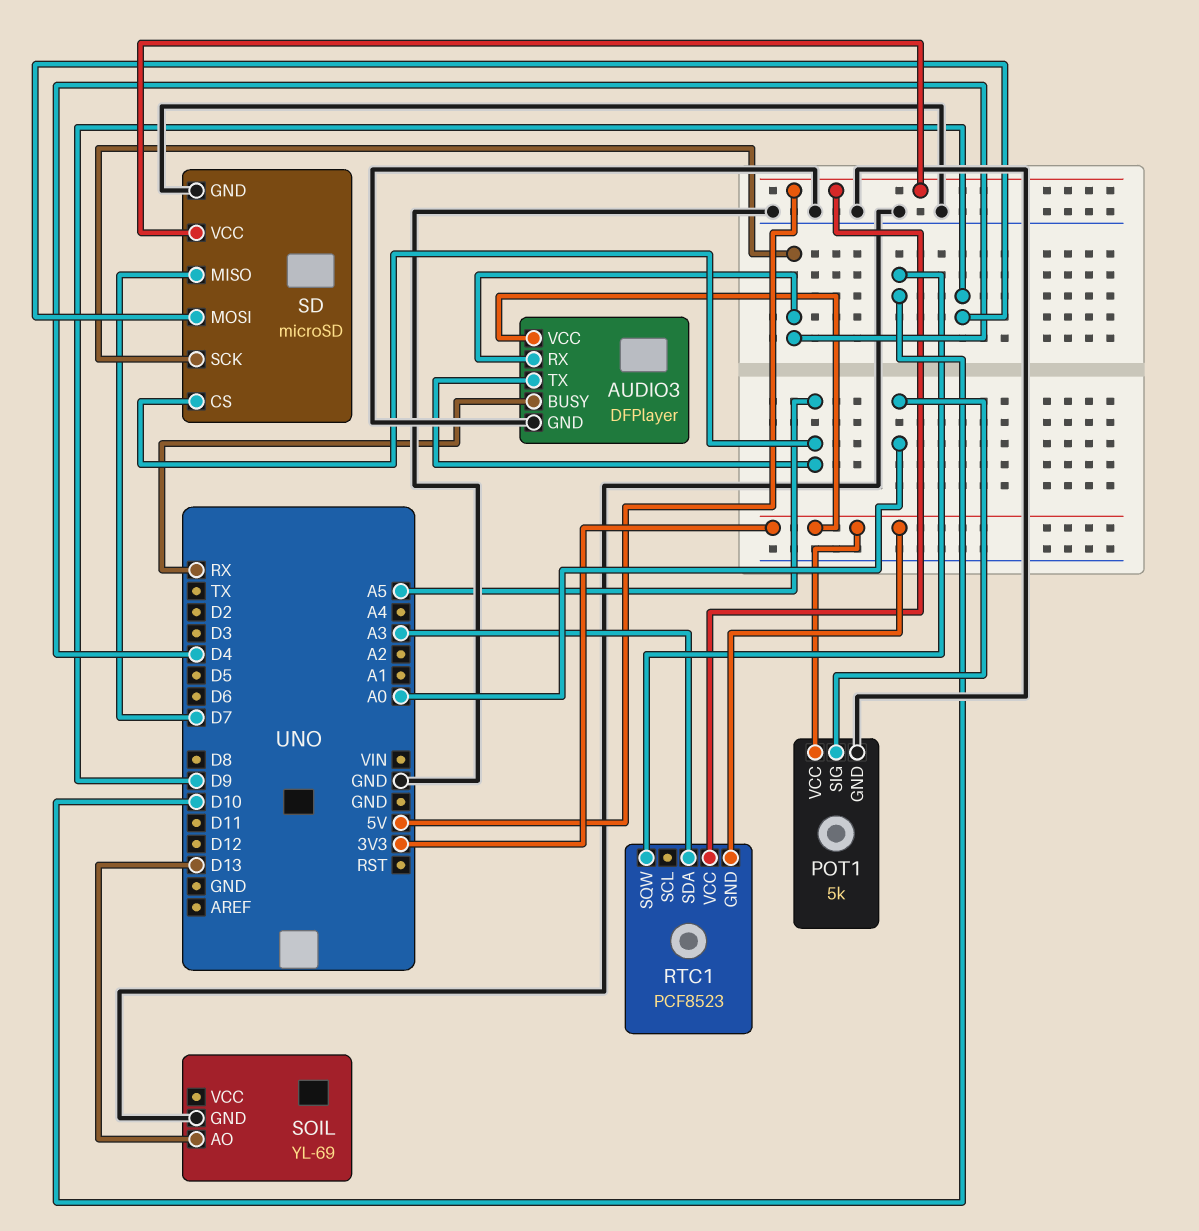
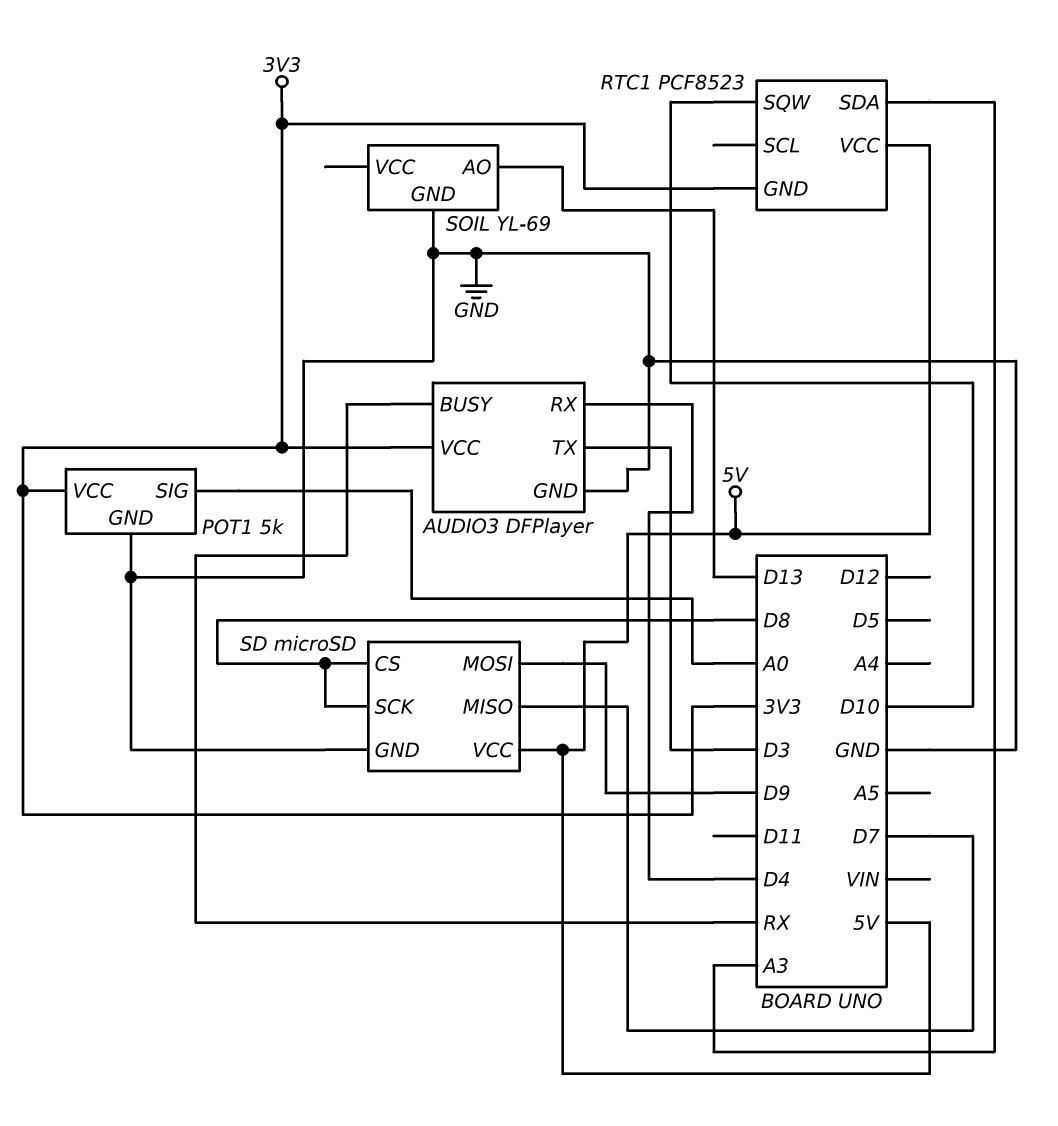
AUDIO3 pin TX: A5 -> D3
SD pin CS: A5 -> D8
SD pin SCK: D4 -> D8

